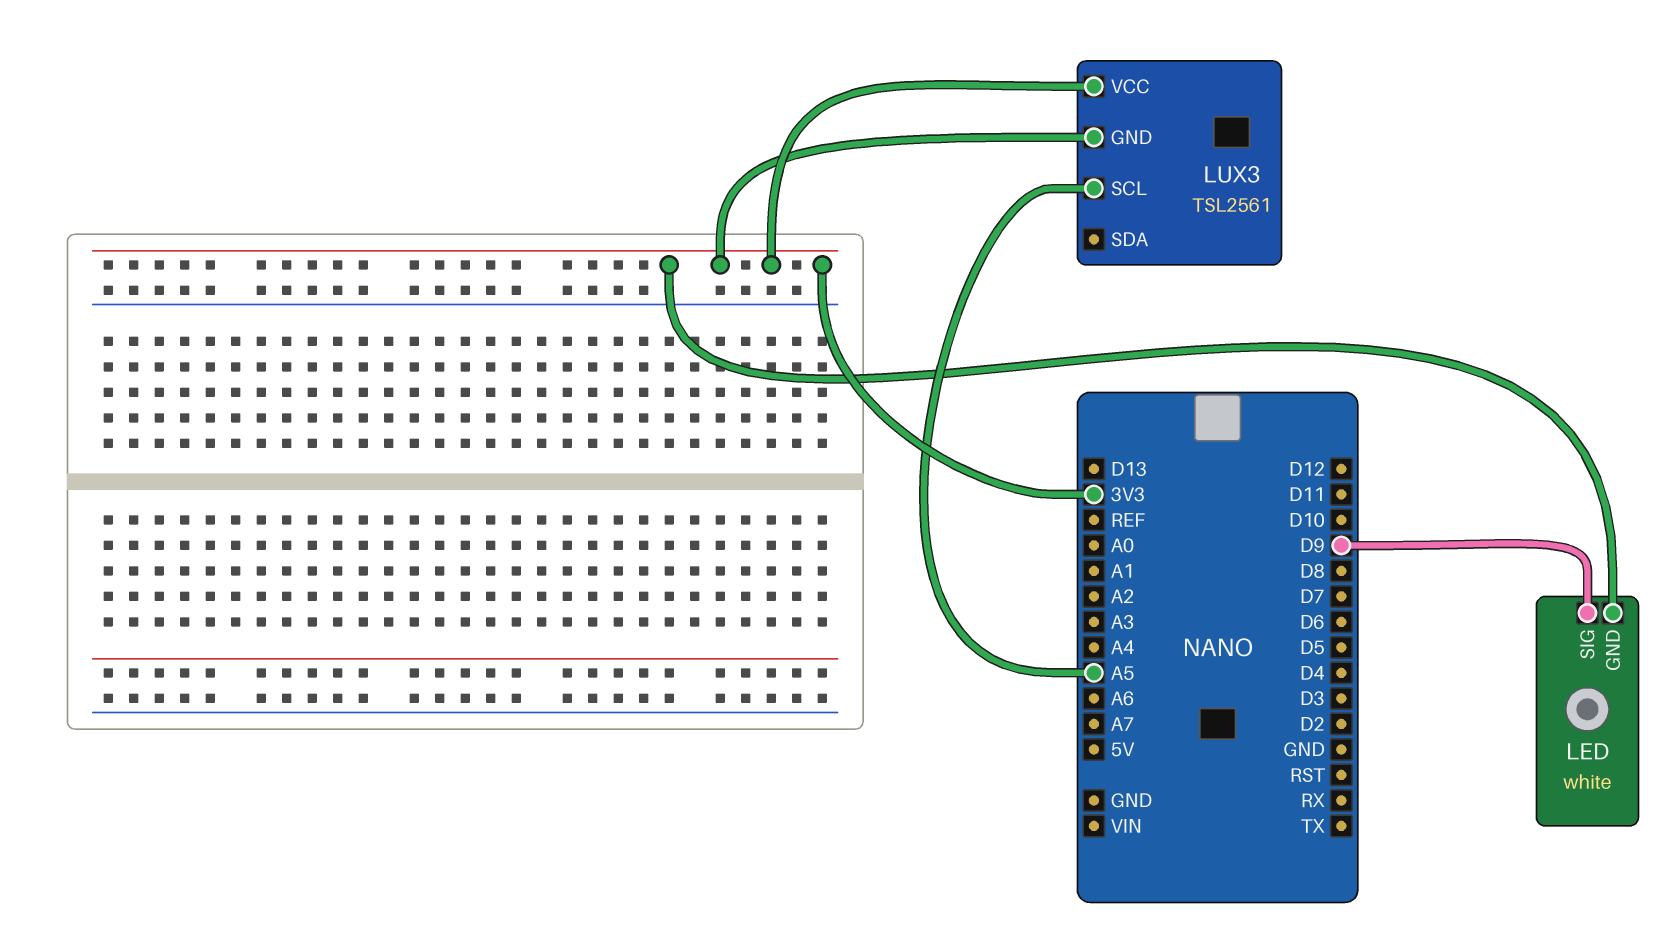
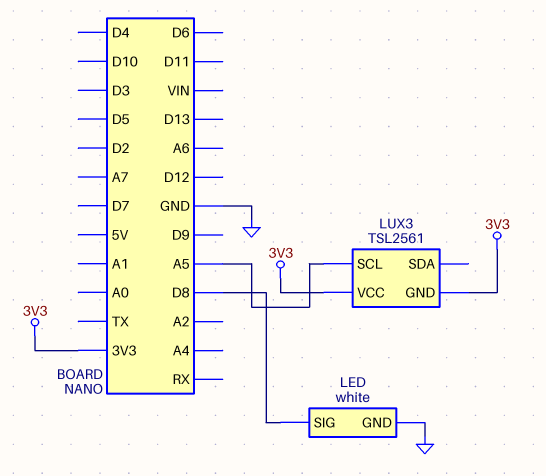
LED pin GND: 3V3 -> GND
LED pin SIG: D9 -> D8

